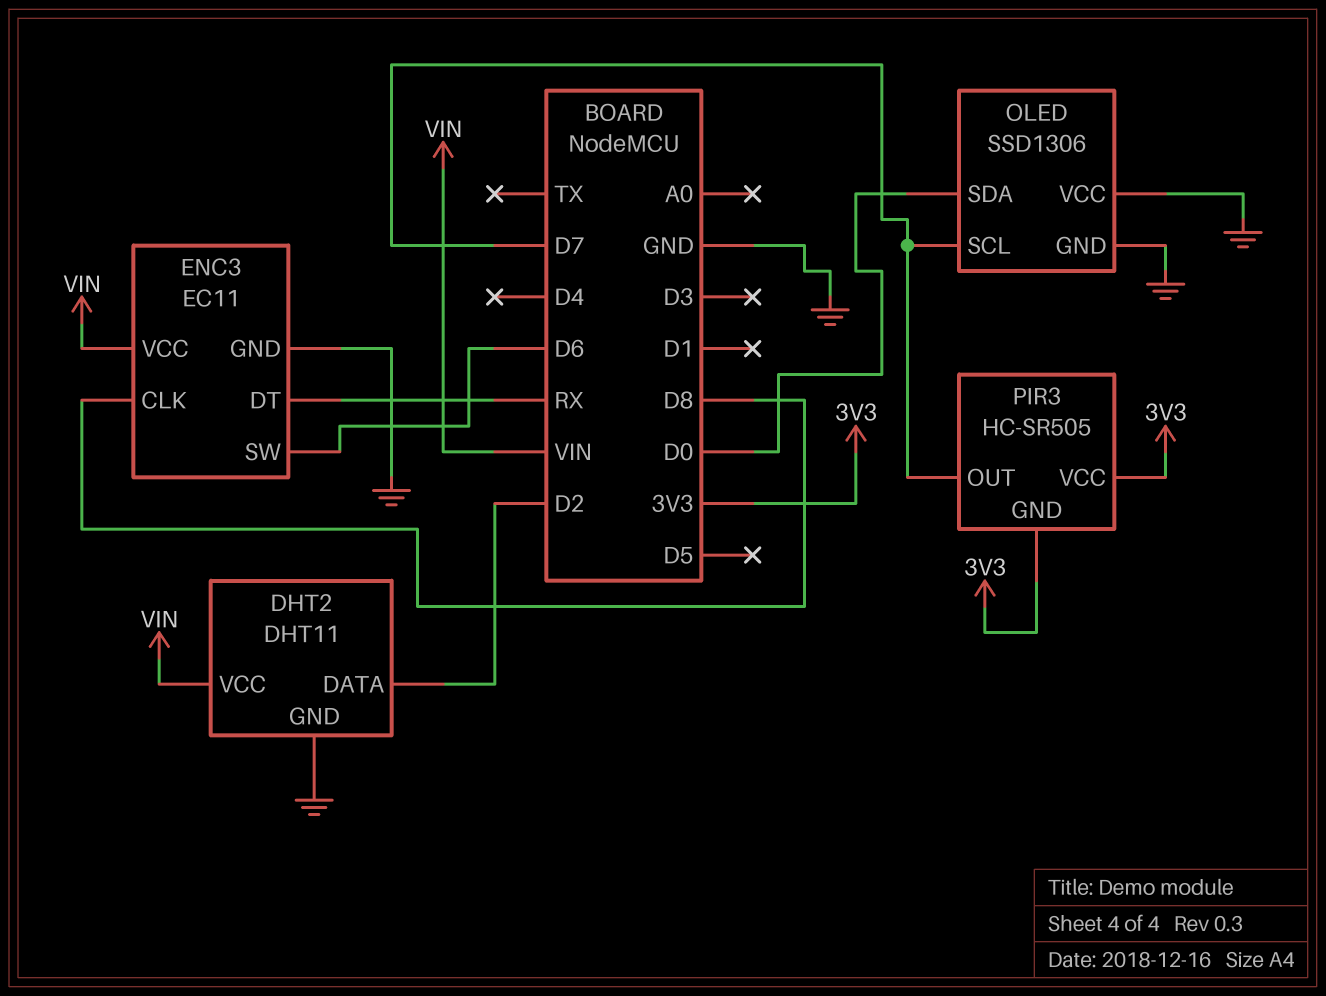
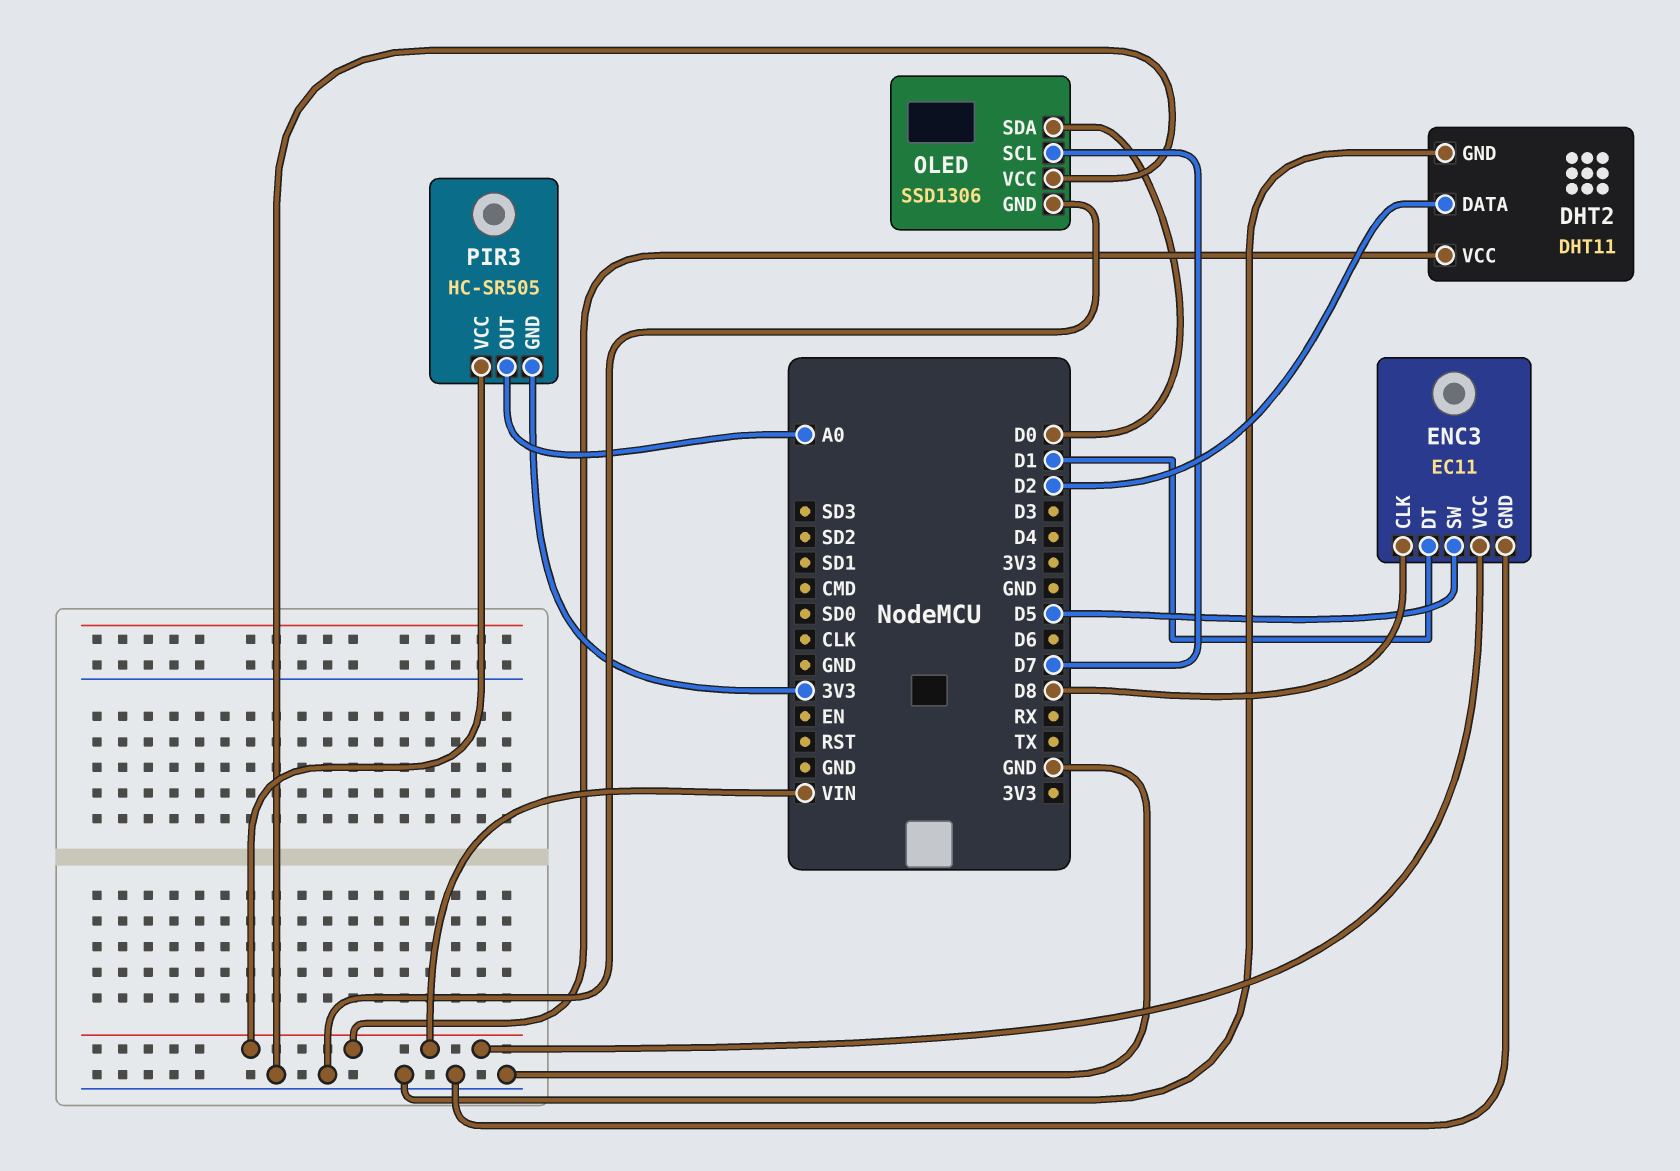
ENC3 pin DT: RX -> D1
ENC3 pin SW: D6 -> D5
PIR3 pin OUT: D7 -> A0
PIR3 pin VCC: 3V3 -> VIN

